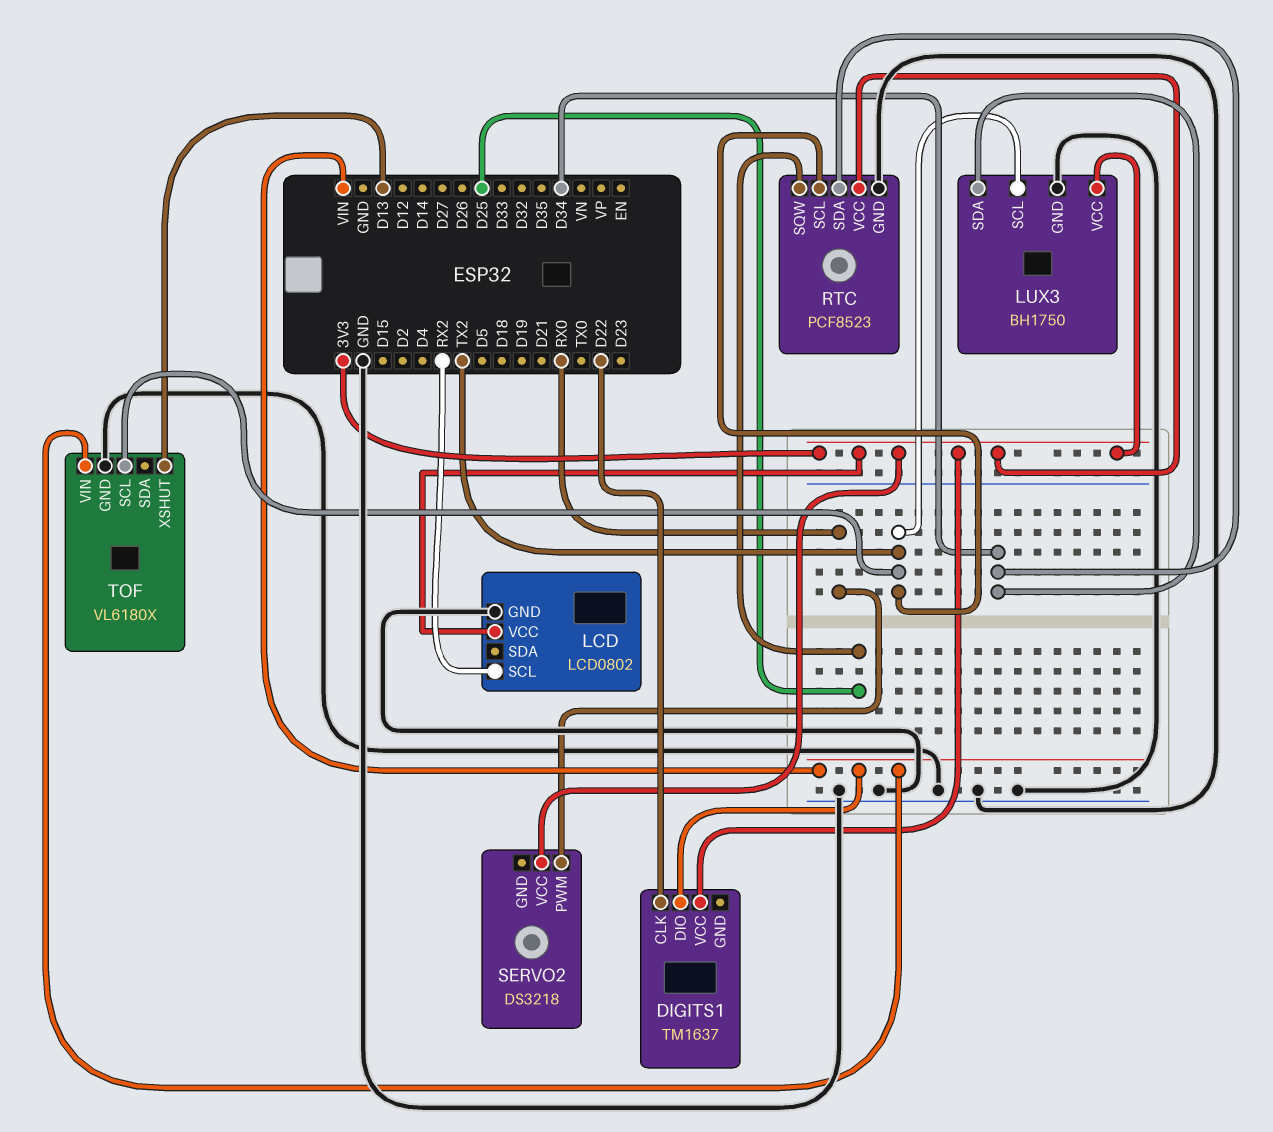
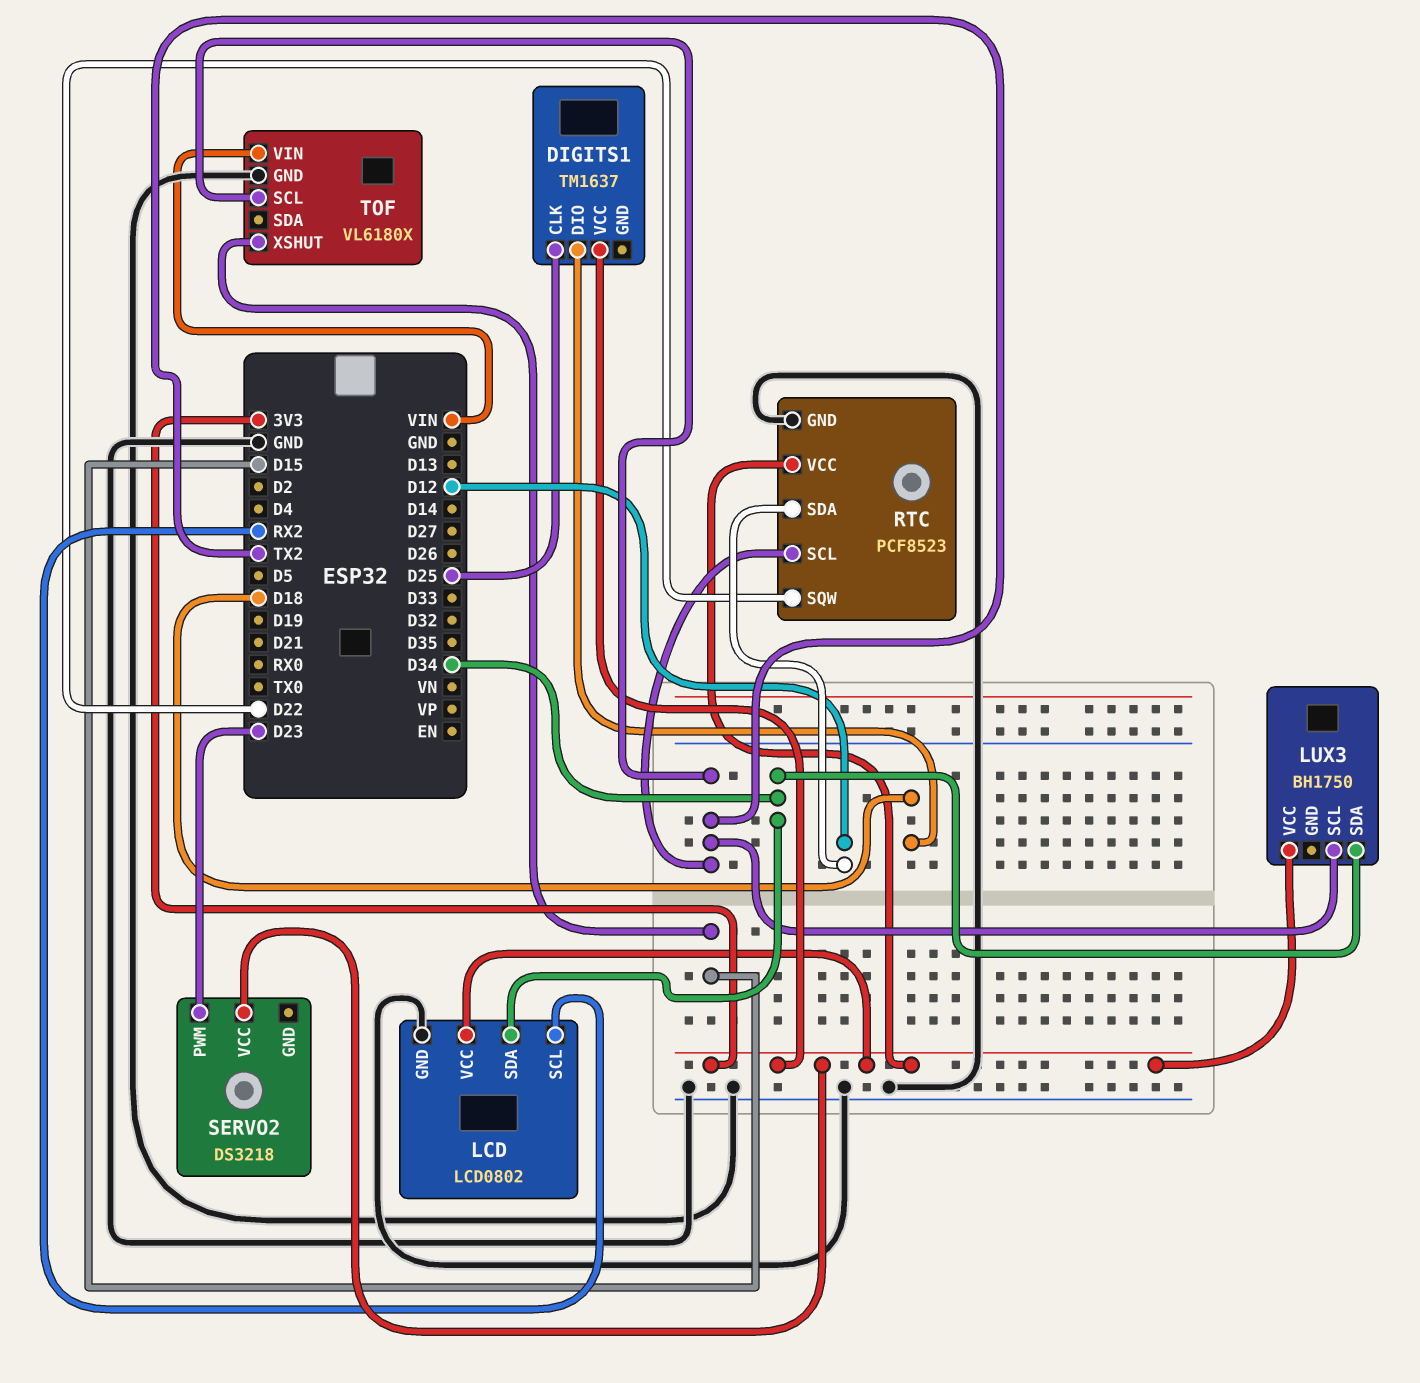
DIGITS1 pin CLK: D22 -> D25
DIGITS1 pin DIO: VIN -> D18
LCD pin SDA: none -> D34
LUX3 pin GND: GND -> none
RTC pin SDA: D34 -> D12
RTC pin SQW: D25 -> D22
SERVO2 pin PWM: RX0 -> D23
TOF pin XSHUT: D13 -> D15

